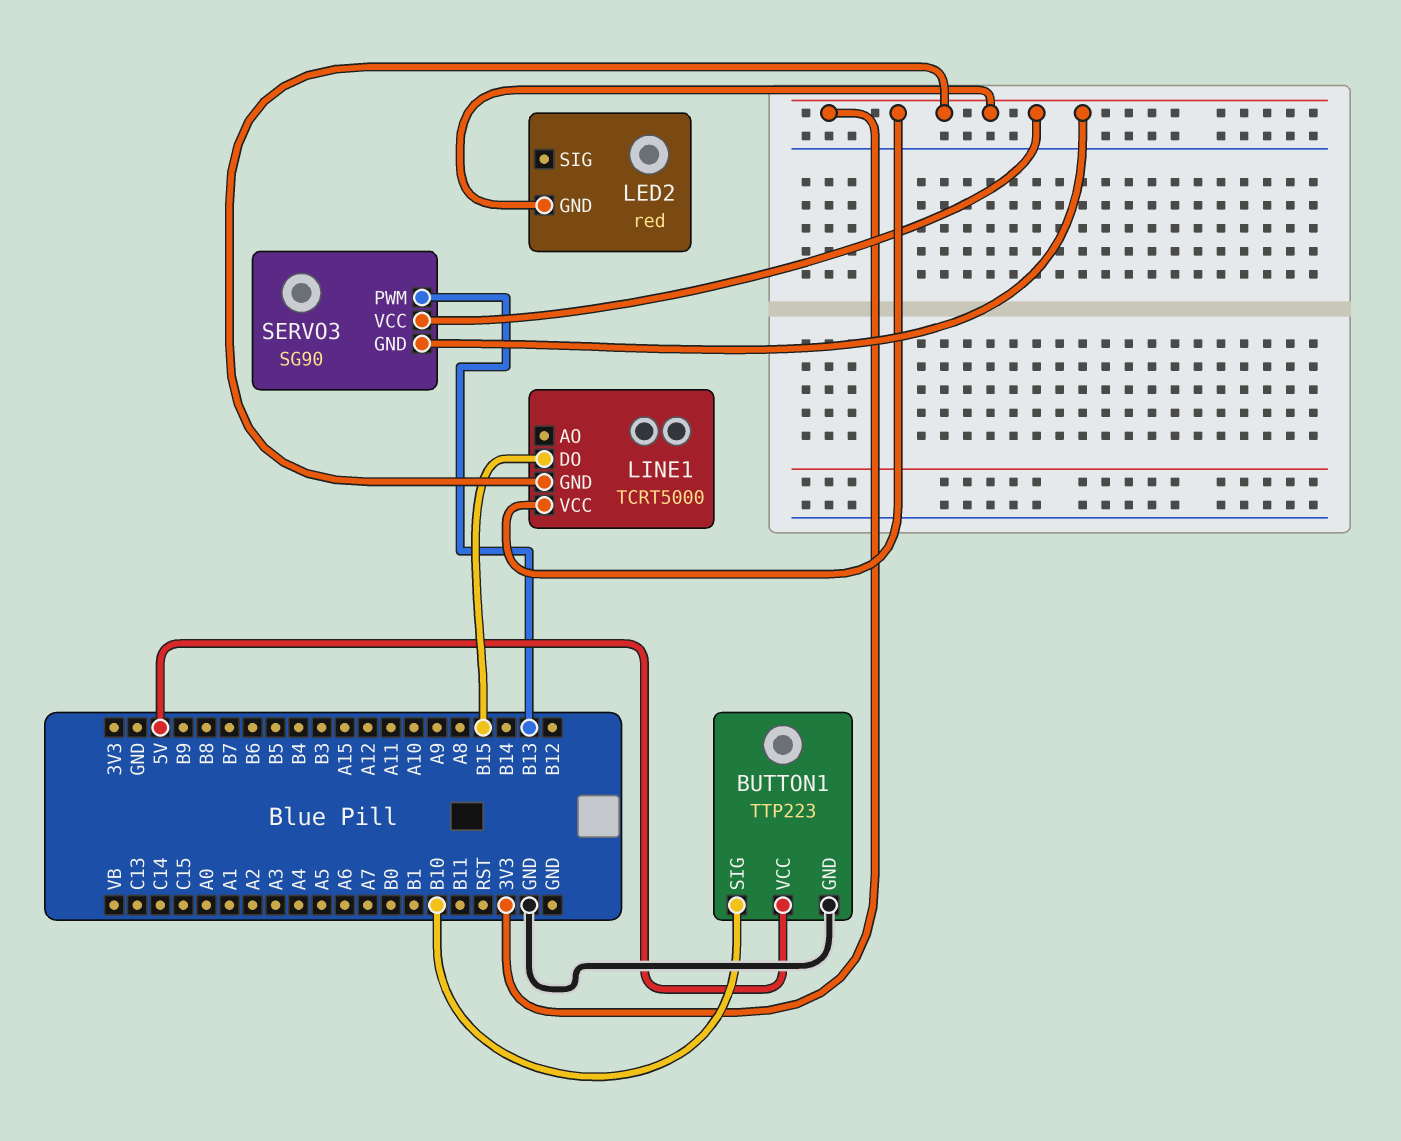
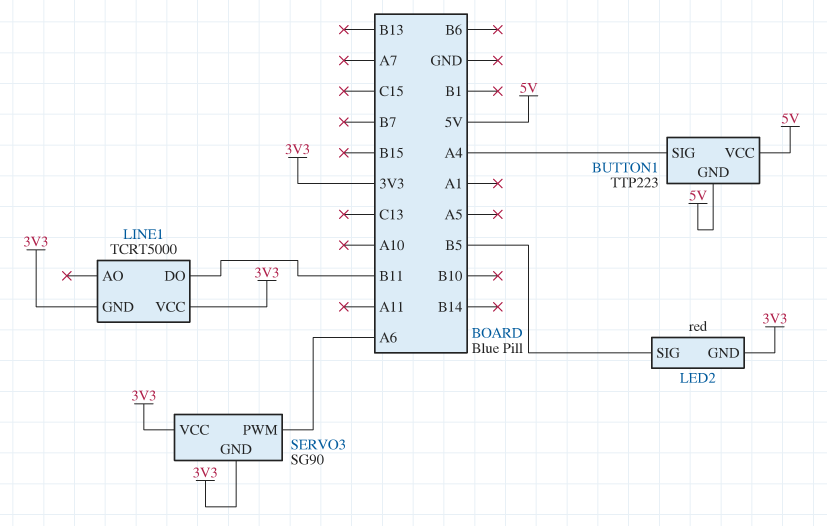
BUTTON1 pin GND: GND -> 5V
BUTTON1 pin SIG: B10 -> A4
LED2 pin SIG: none -> B5
LINE1 pin DO: B15 -> B11
SERVO3 pin PWM: B13 -> A6

